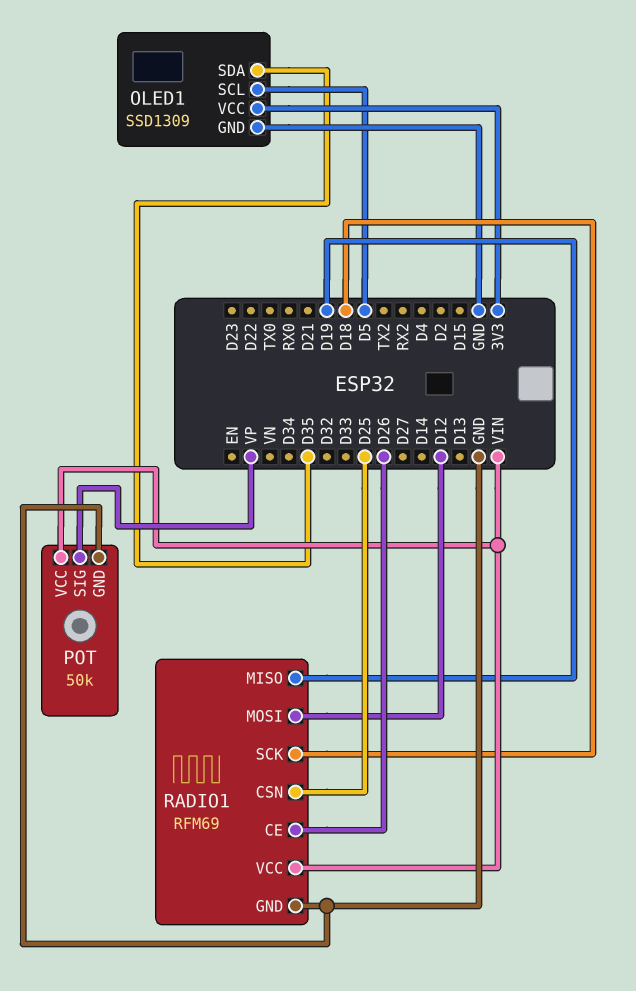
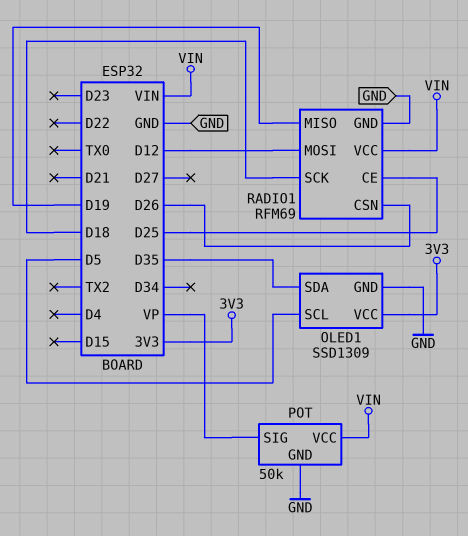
RADIO1 pin CE: D26 -> D25
RADIO1 pin CSN: D25 -> D26

